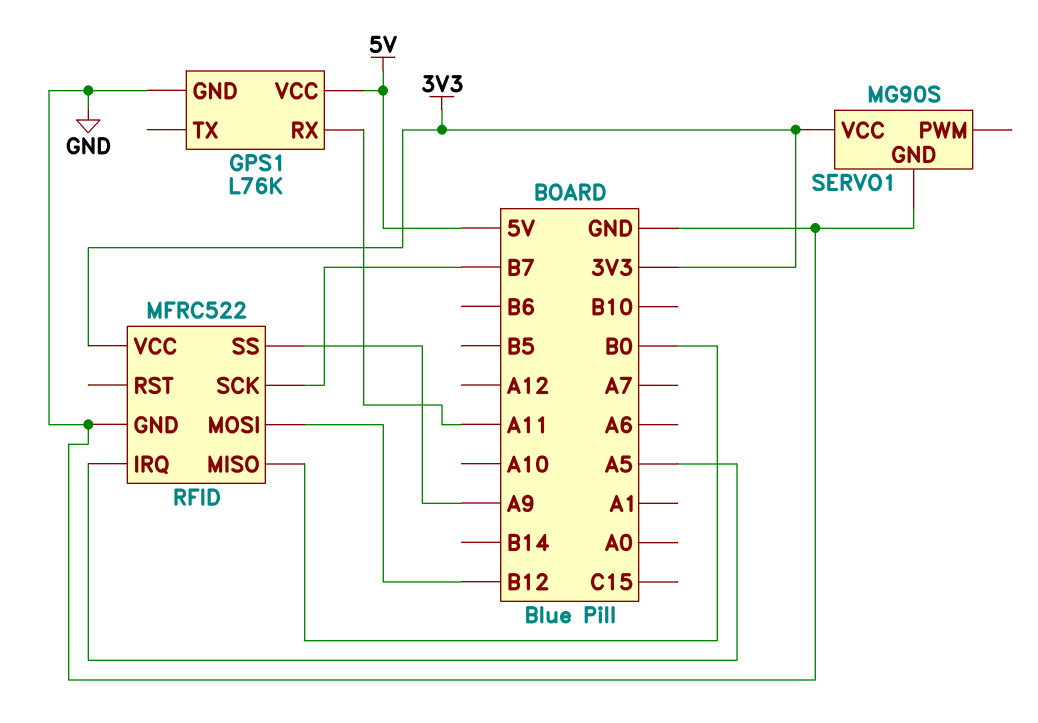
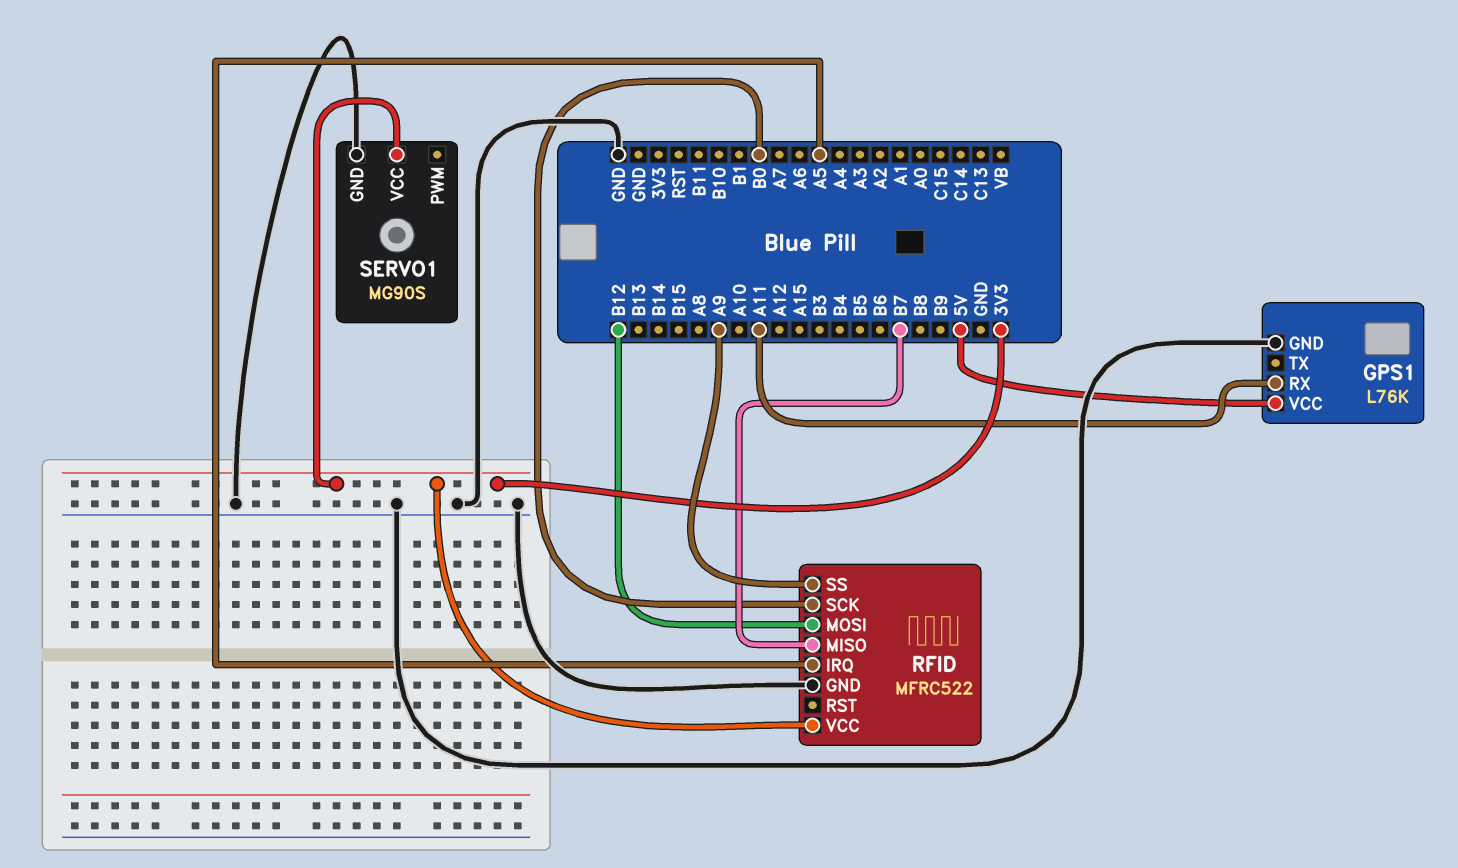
RFID pin MISO: B0 -> B7
RFID pin SCK: B7 -> B0

